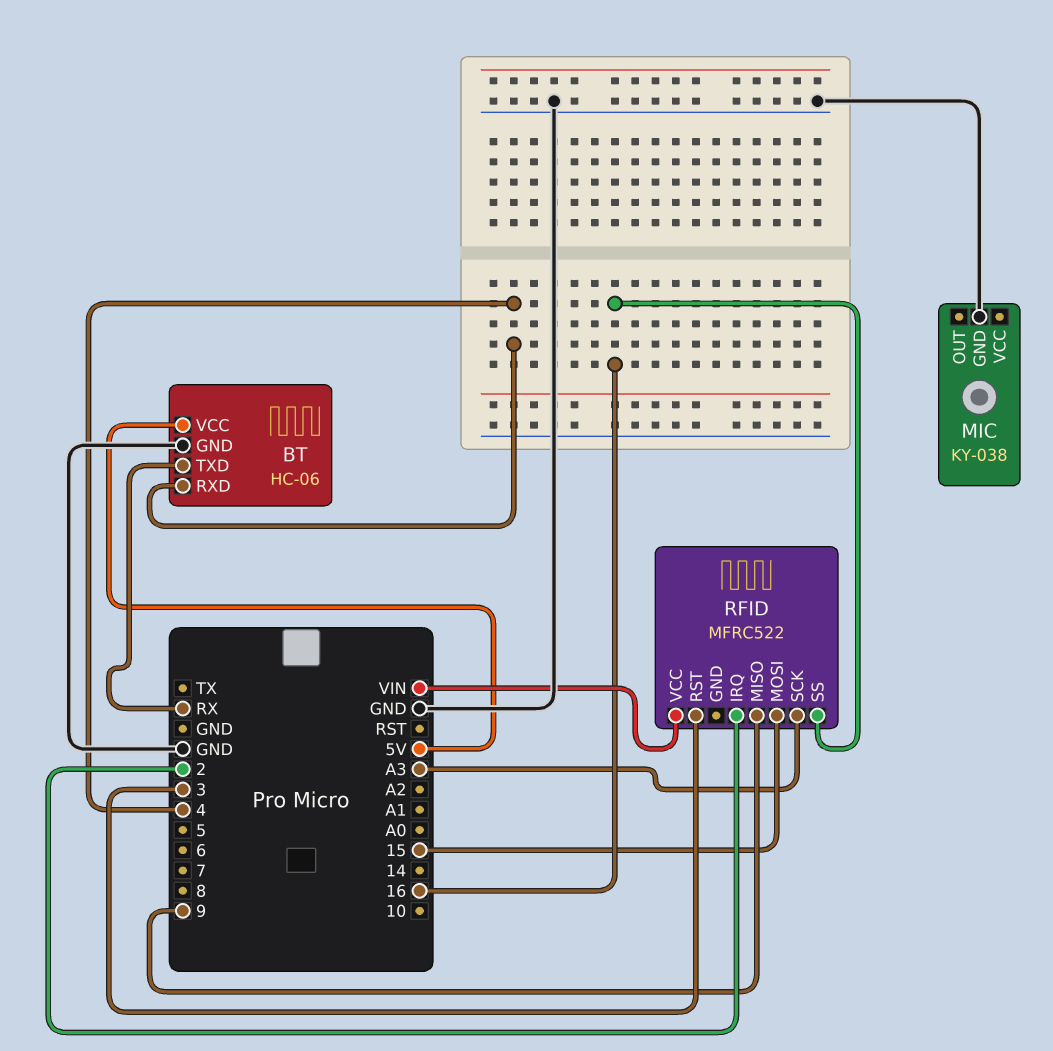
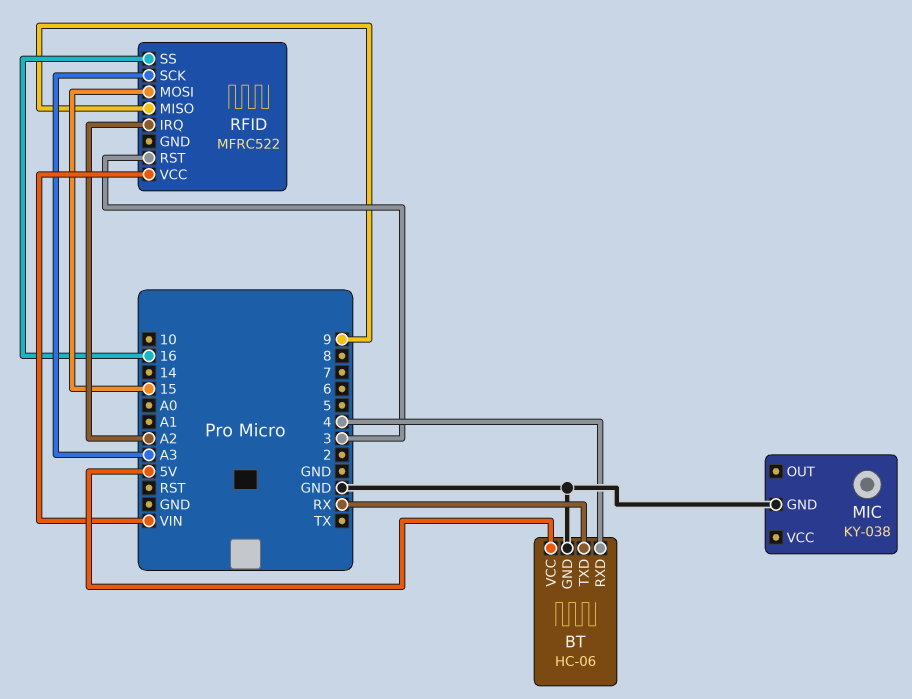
RFID pin IRQ: 2 -> A2

